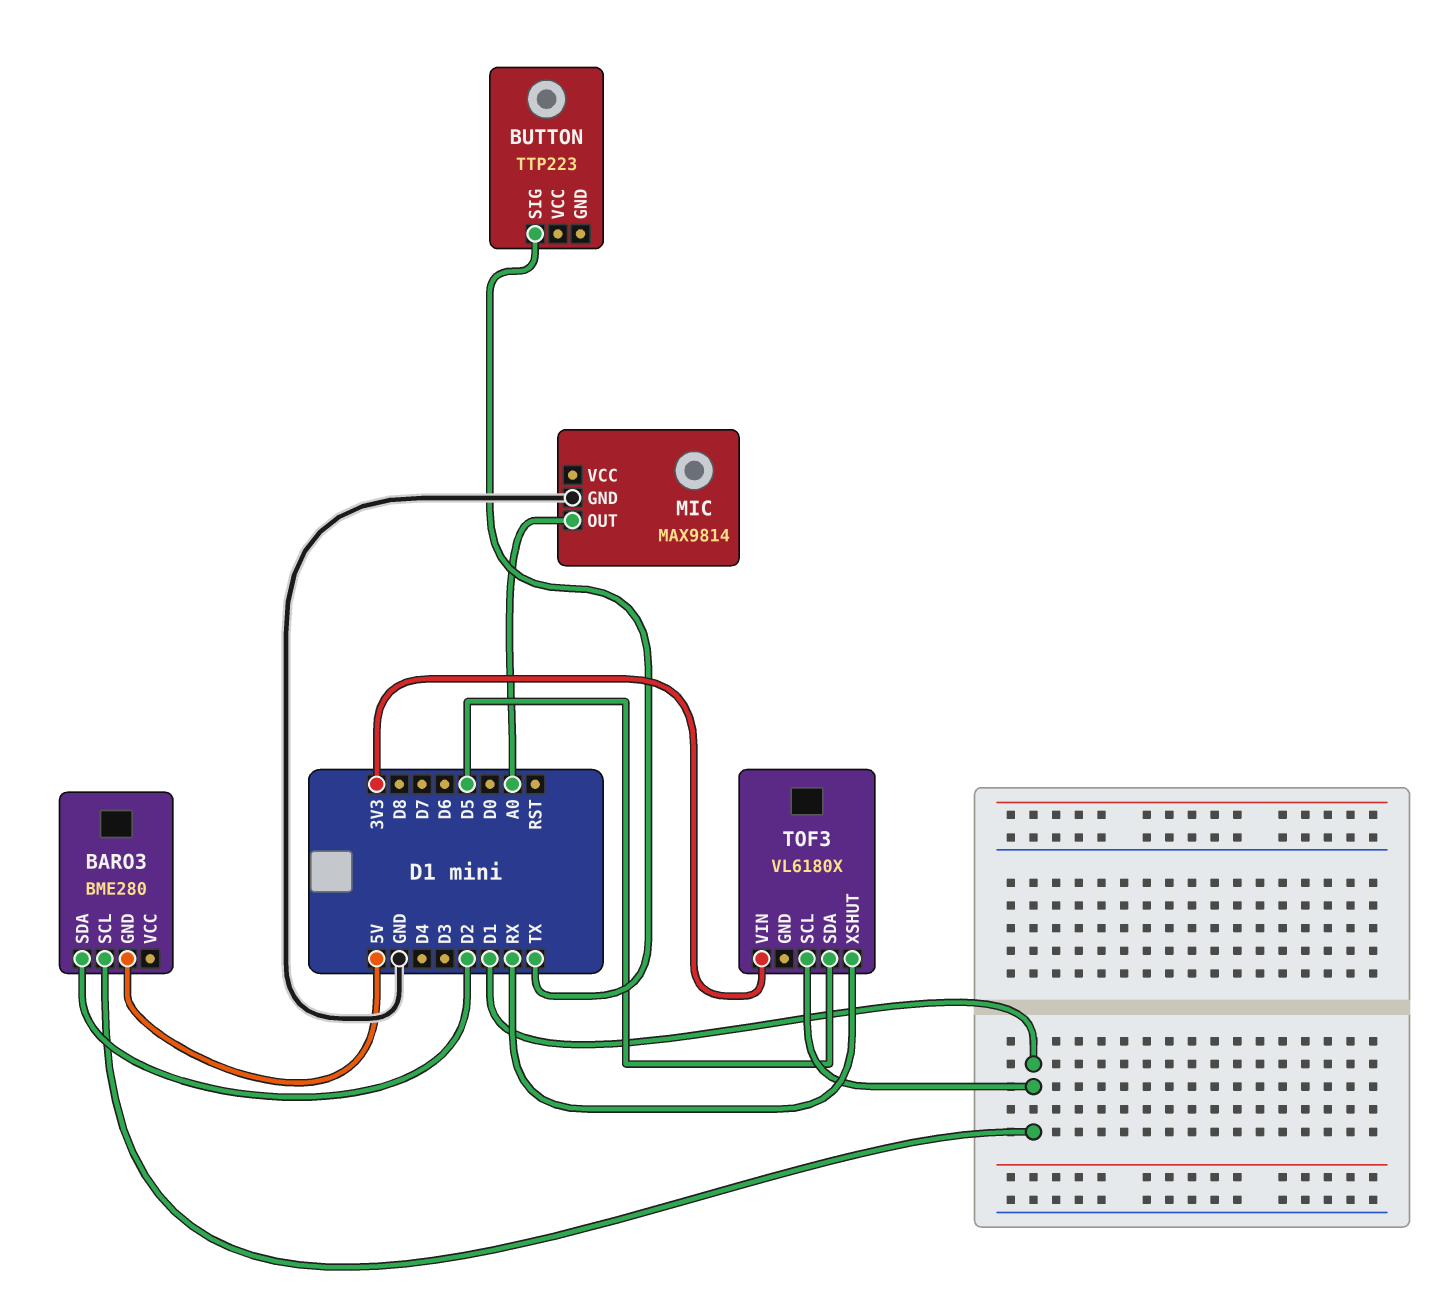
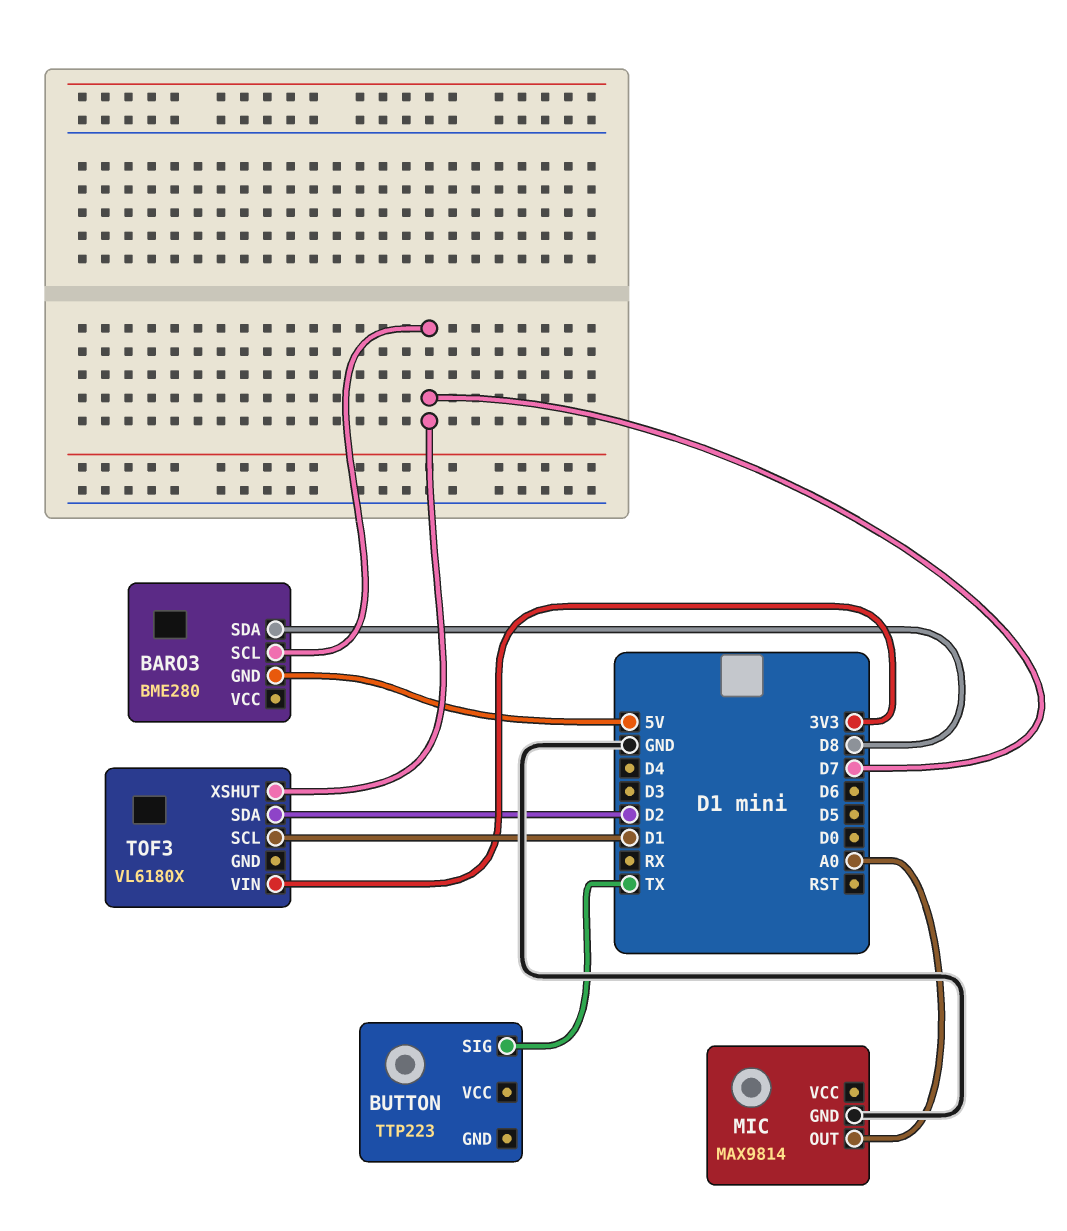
BARO3 pin SCL: D1 -> D7
BARO3 pin SDA: D2 -> D8
TOF3 pin SDA: D5 -> D2
TOF3 pin XSHUT: RX -> D7

